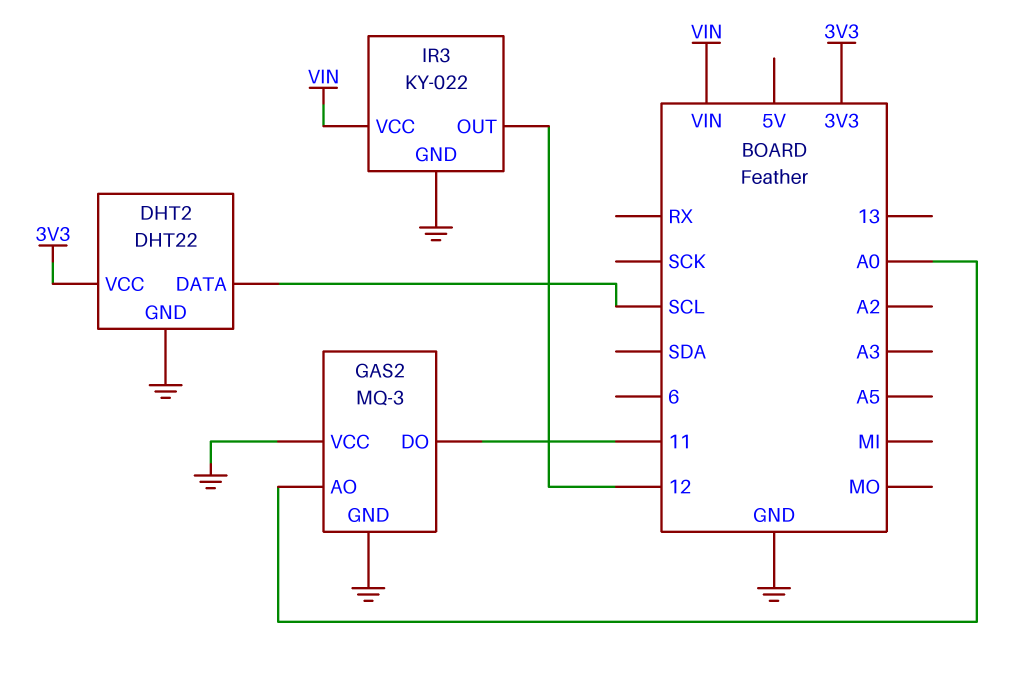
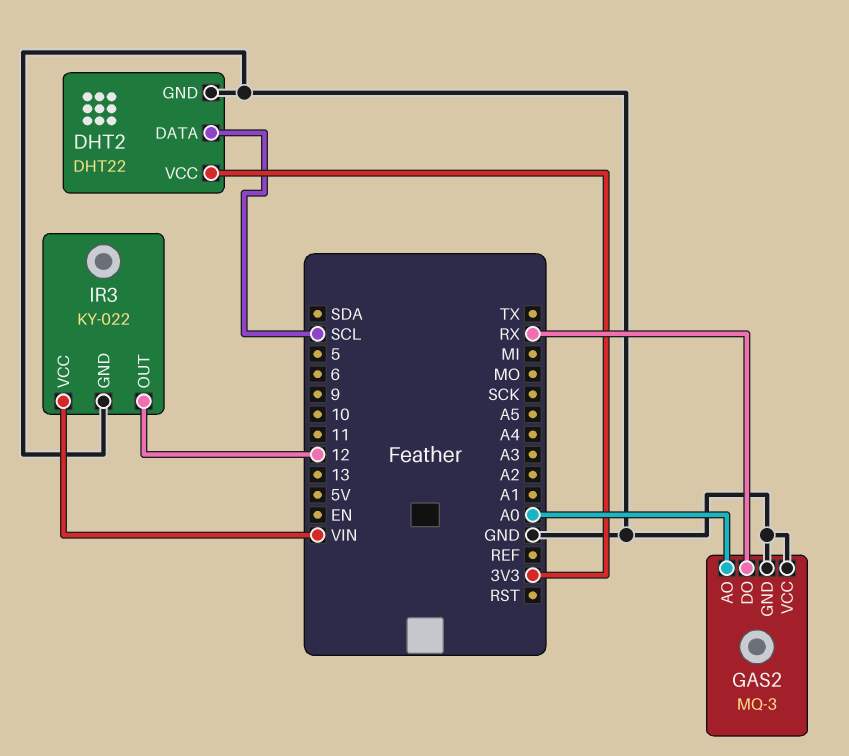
GAS2 pin DO: 11 -> RX

